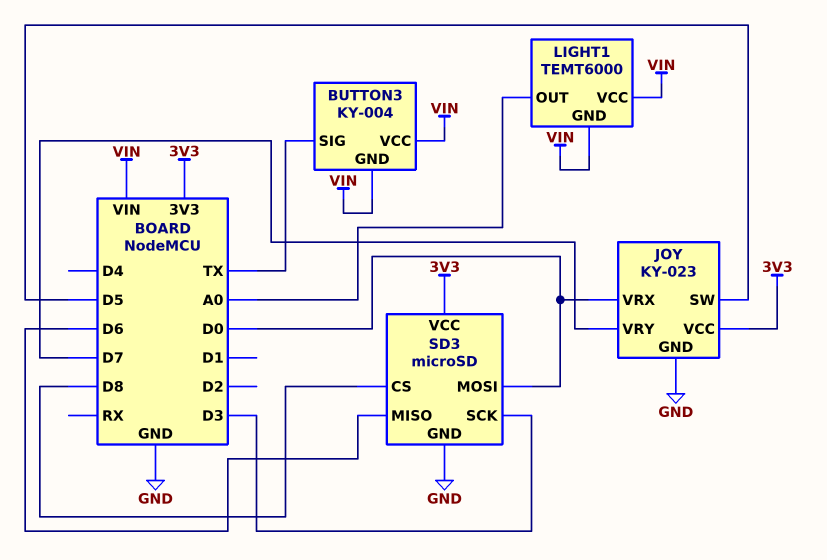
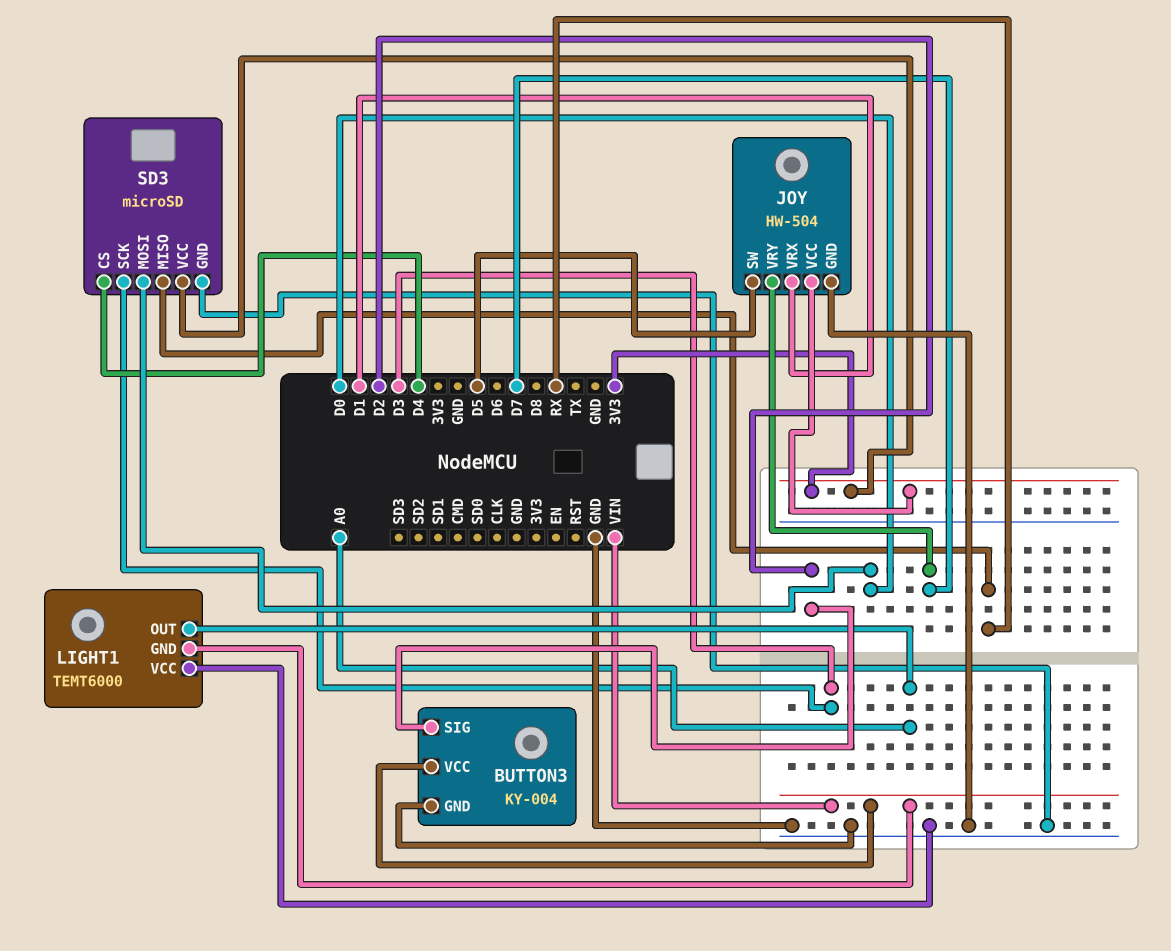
BUTTON3 pin GND: VIN -> GND
BUTTON3 pin SIG: TX -> D2
JOY: KY-023 -> HW-504
JOY pin VRX: D0 -> D1
LIGHT1 pin VCC: VIN -> GND
SD3 pin CS: D8 -> D4
SD3 pin MISO: D6 -> RX

